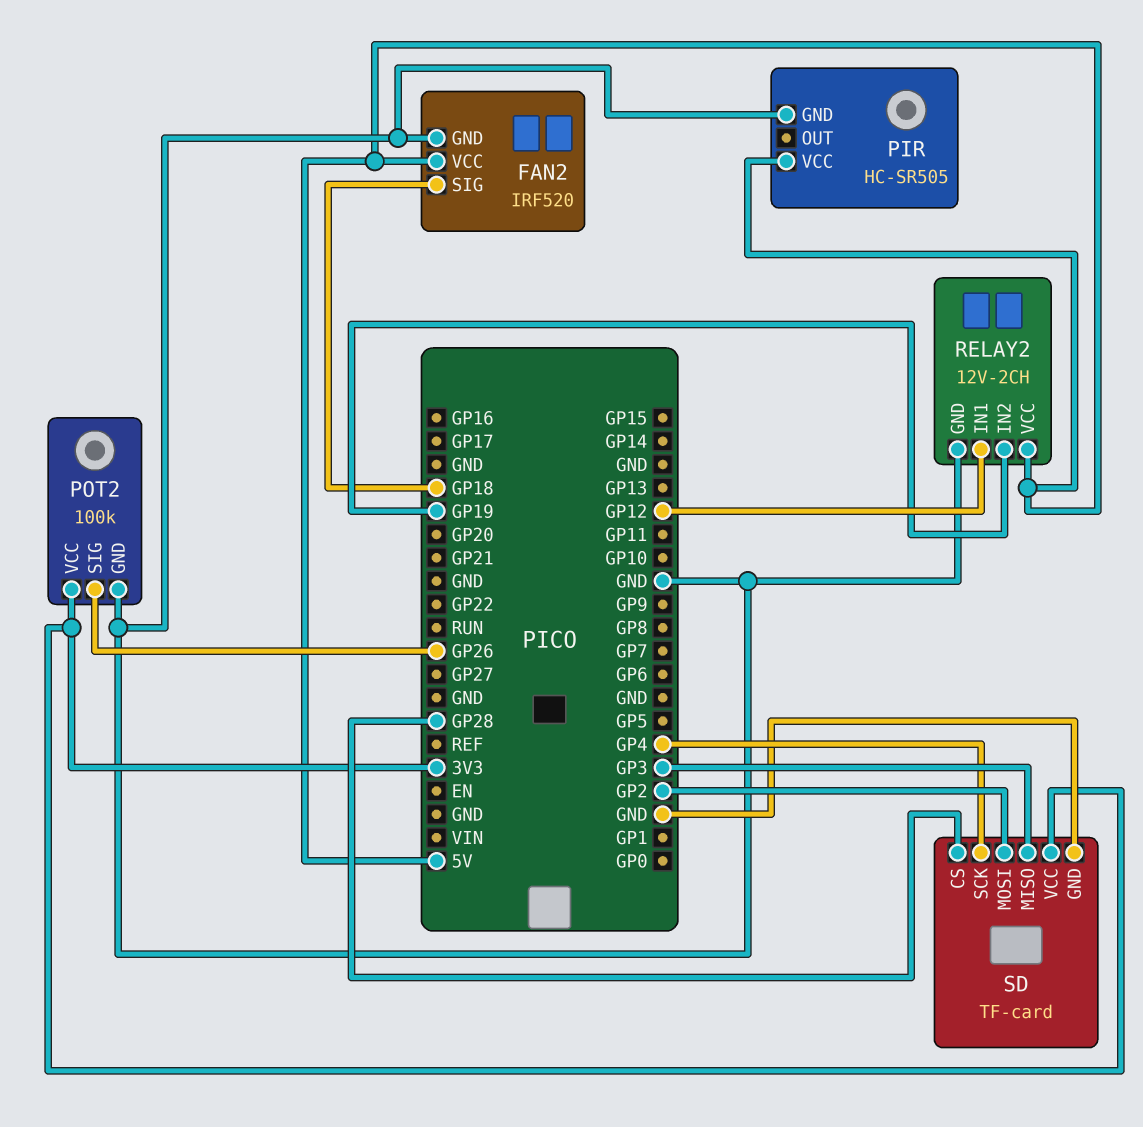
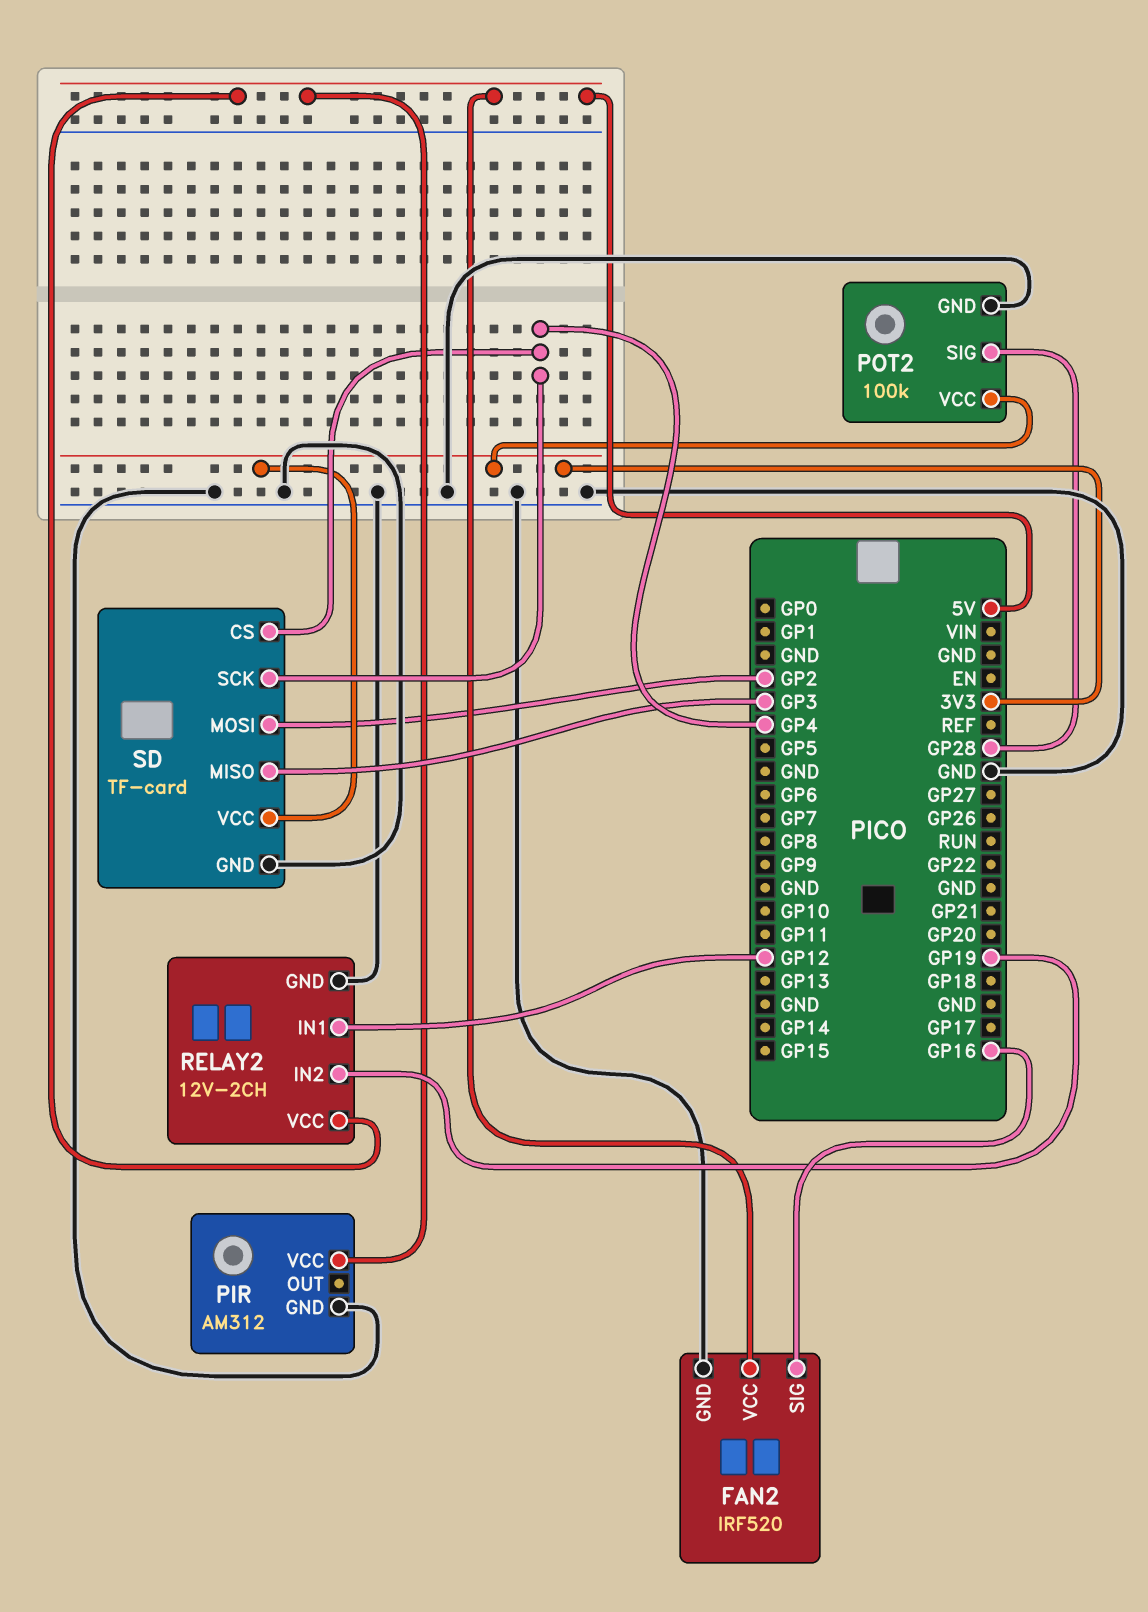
FAN2 pin SIG: GP18 -> GP16
PIR: HC-SR505 -> AM312
POT2 pin SIG: GP26 -> GP28
SD pin CS: GP28 -> GP4

